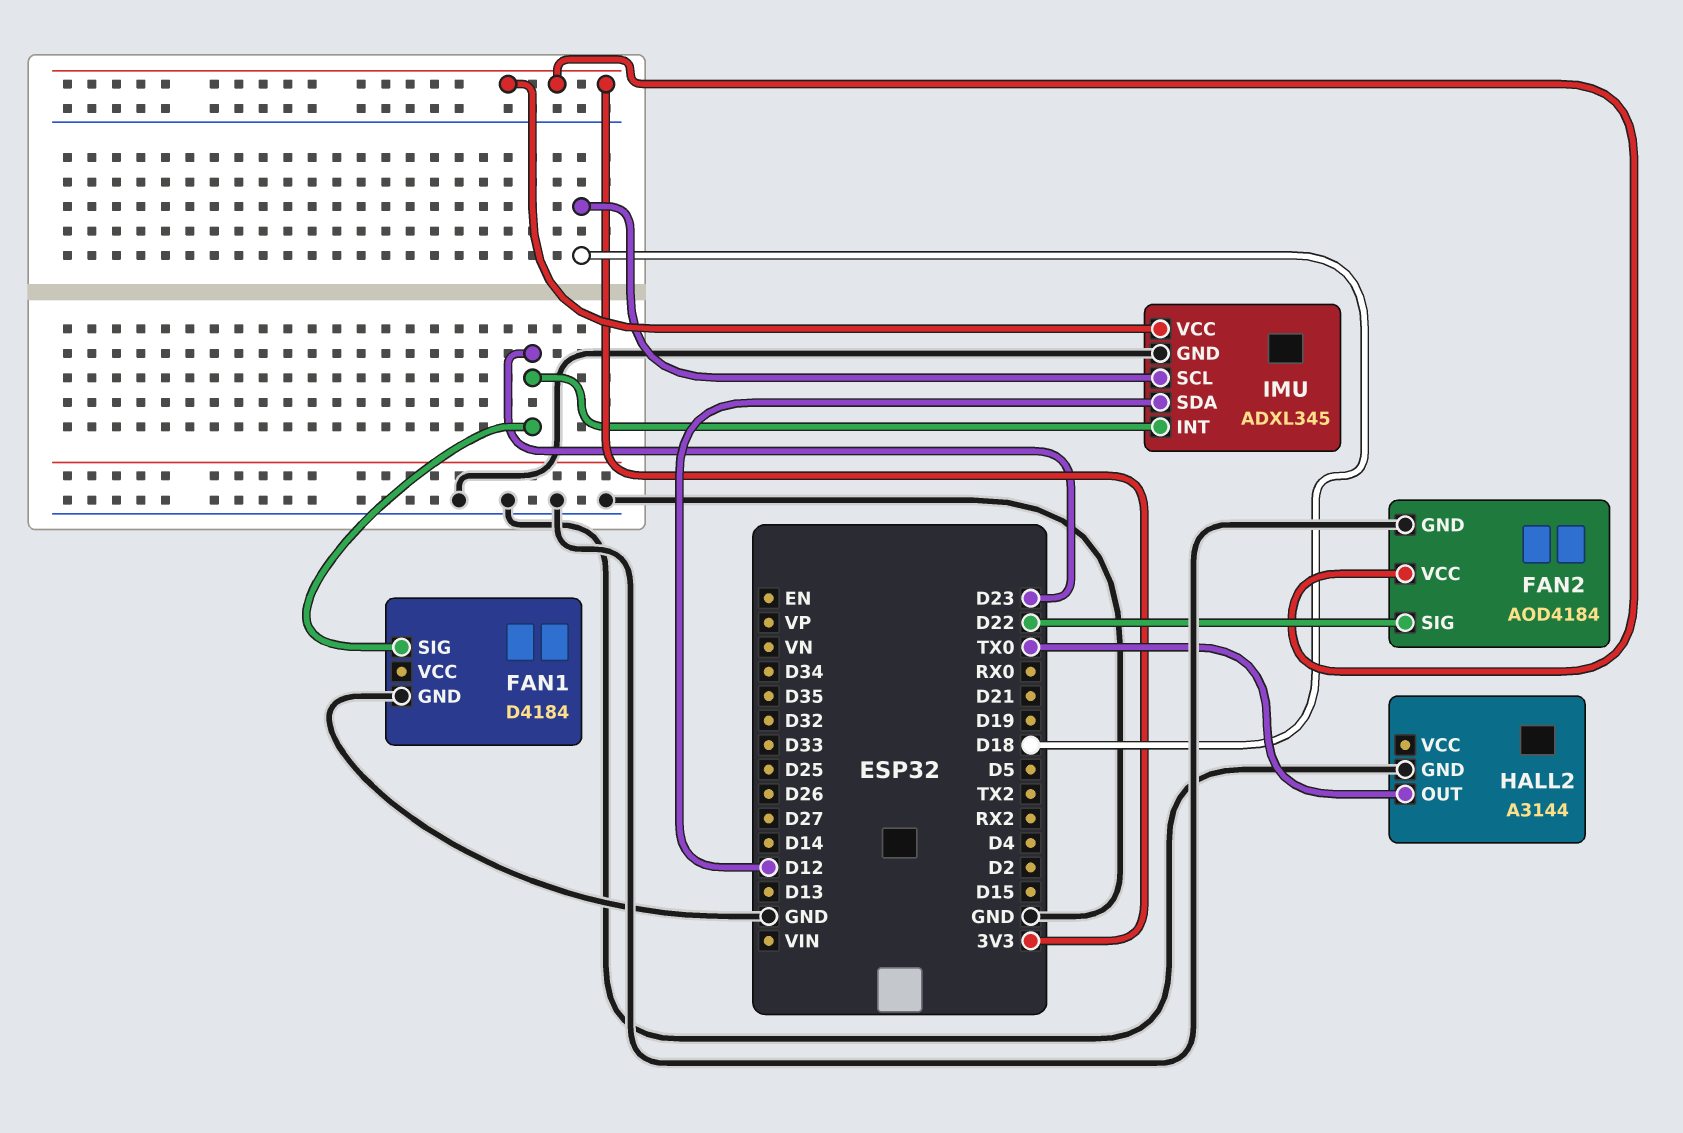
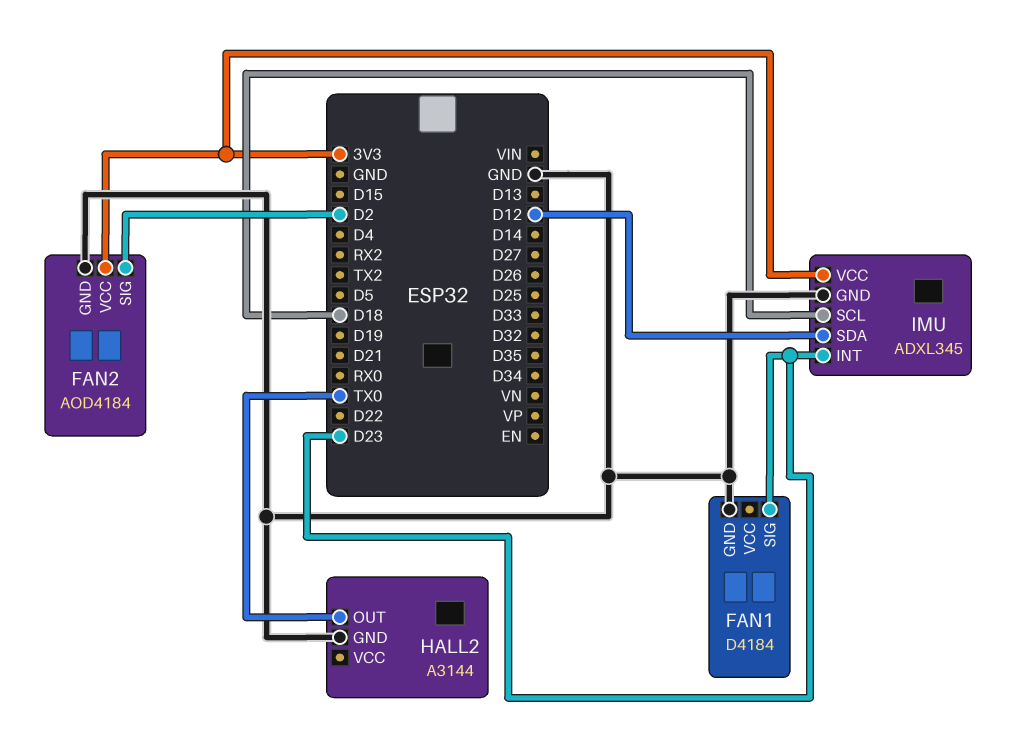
FAN2 pin SIG: D22 -> D2

